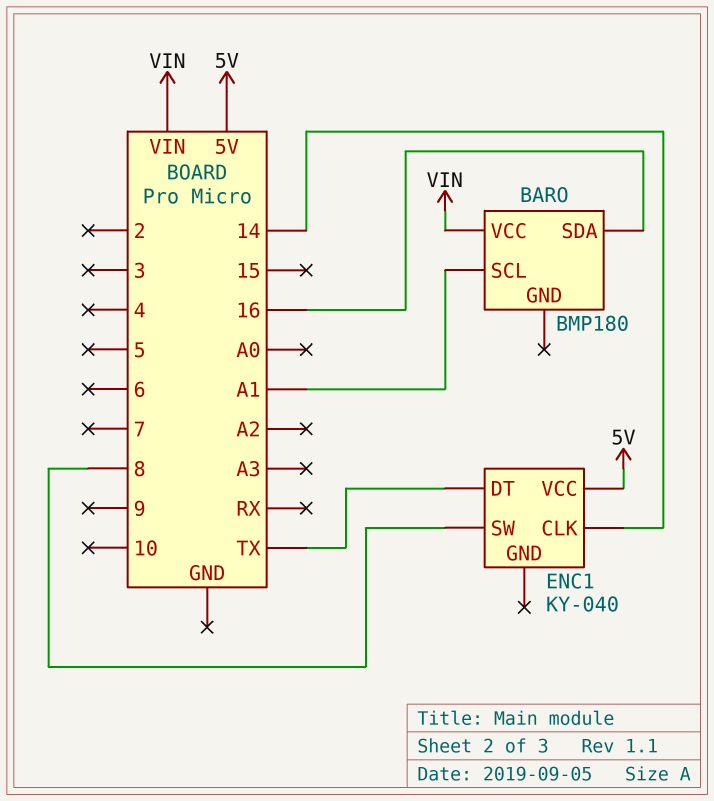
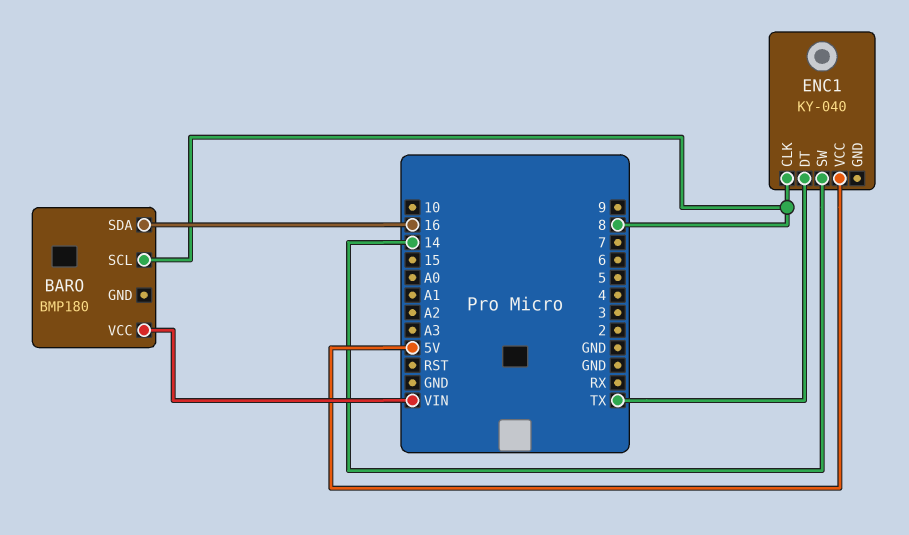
BARO pin SCL: A1 -> 8
ENC1 pin CLK: 14 -> 8
ENC1 pin SW: 8 -> 14

